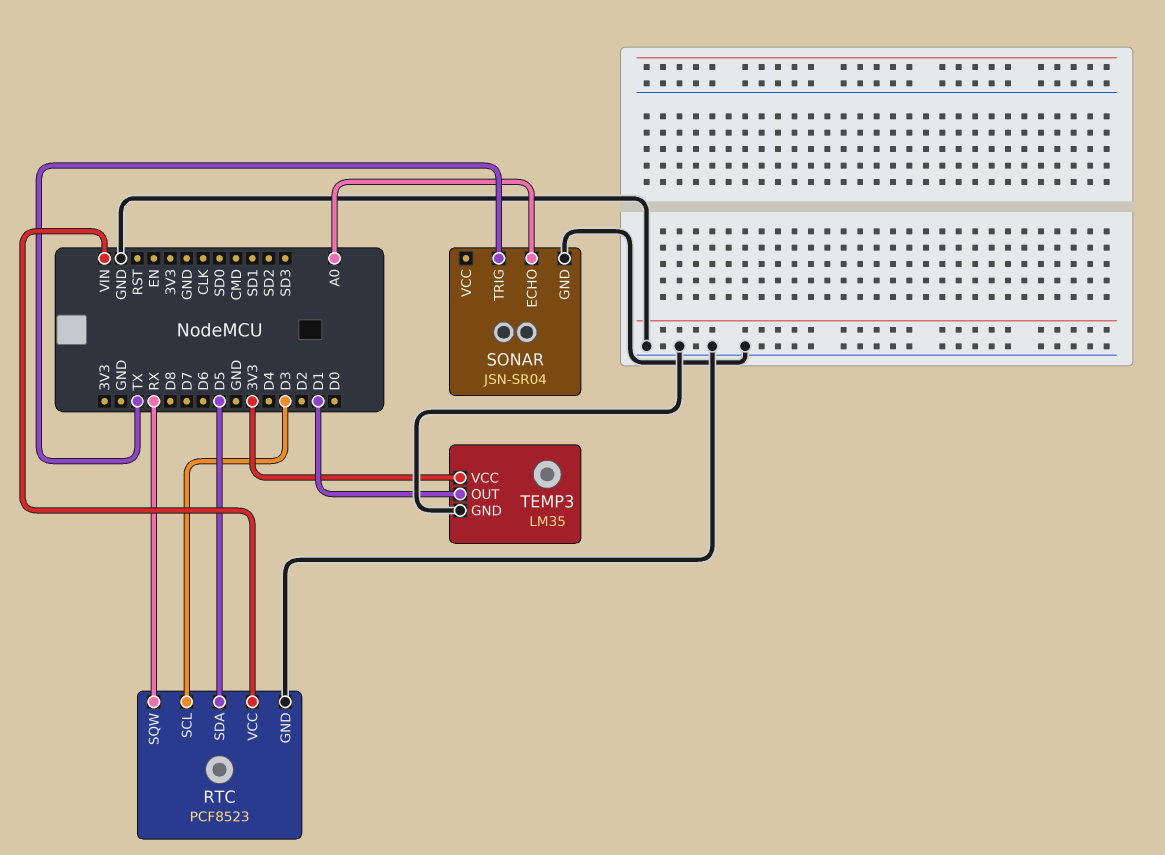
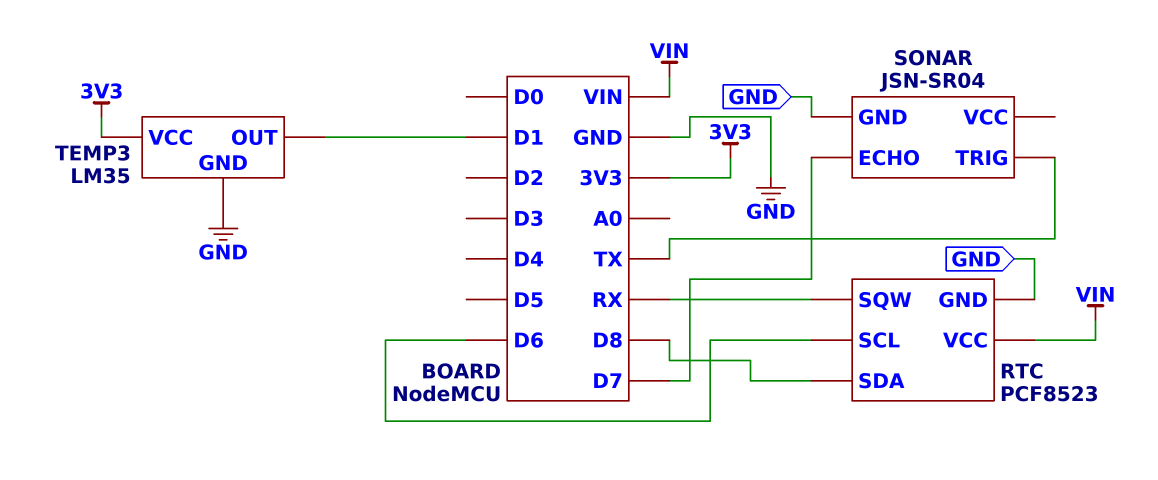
RTC pin SCL: D3 -> D6
RTC pin SDA: D5 -> D8
SONAR pin ECHO: A0 -> D7

